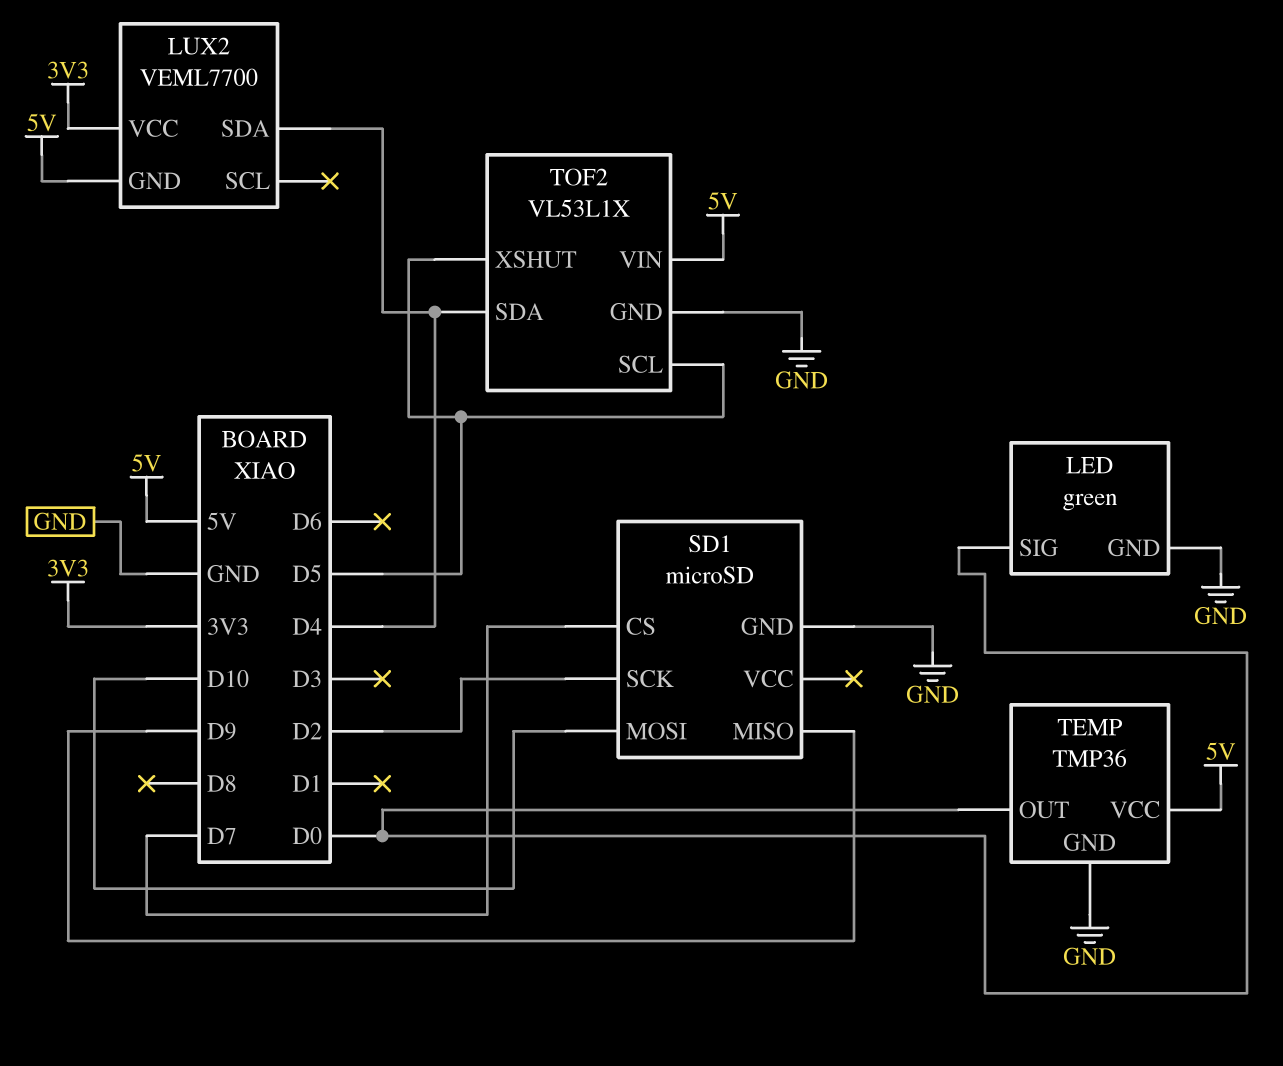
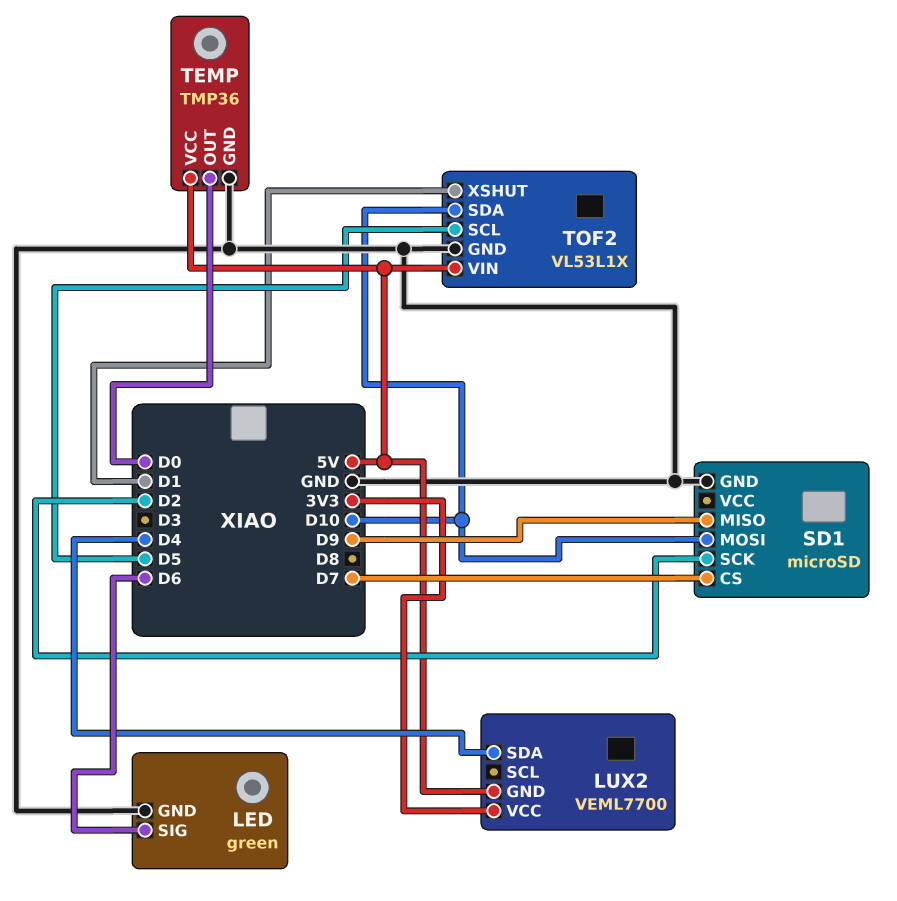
LED pin SIG: D0 -> D6
TOF2 pin SDA: D4 -> D10
TOF2 pin XSHUT: D5 -> D1

